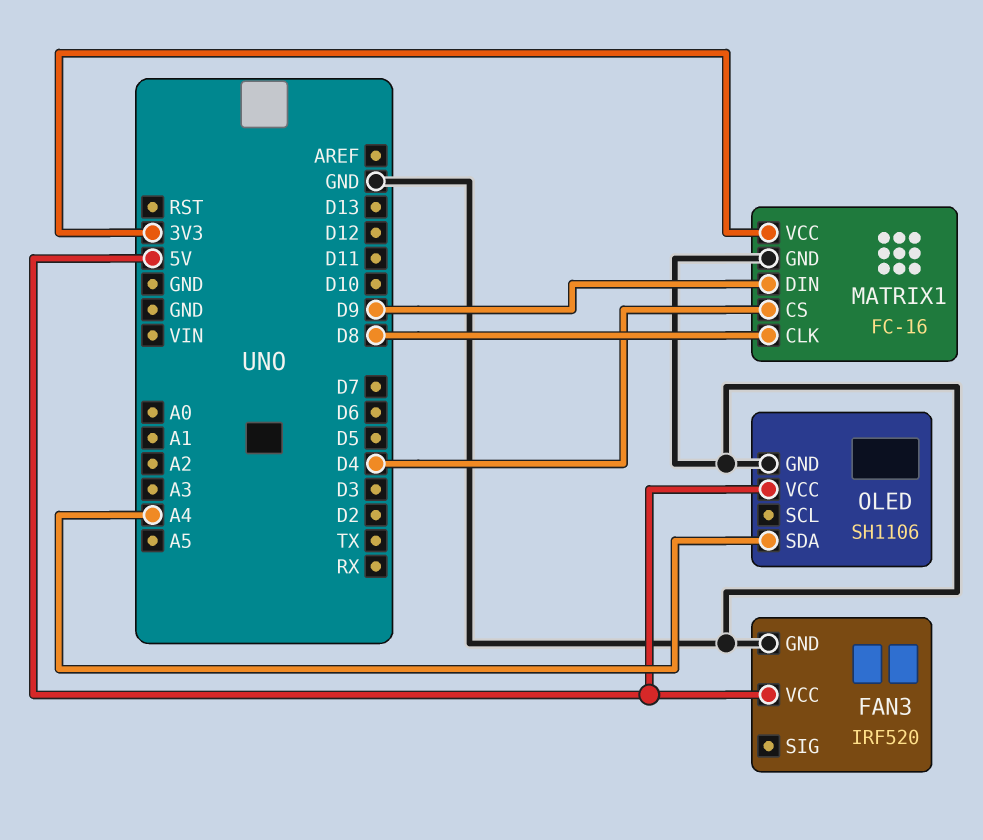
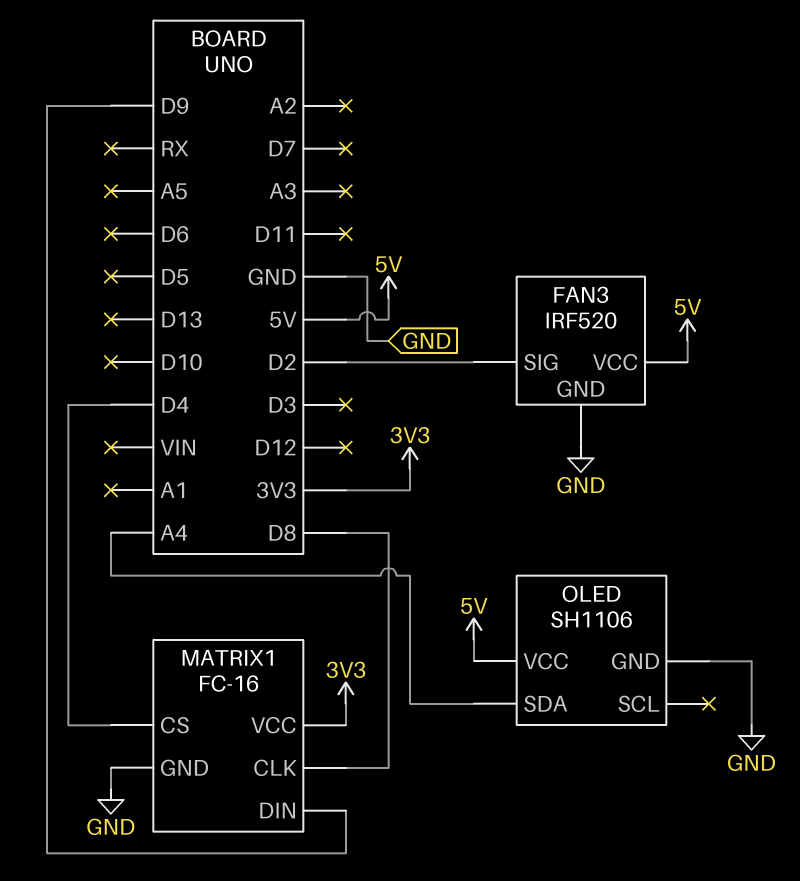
FAN3 pin SIG: none -> D2

